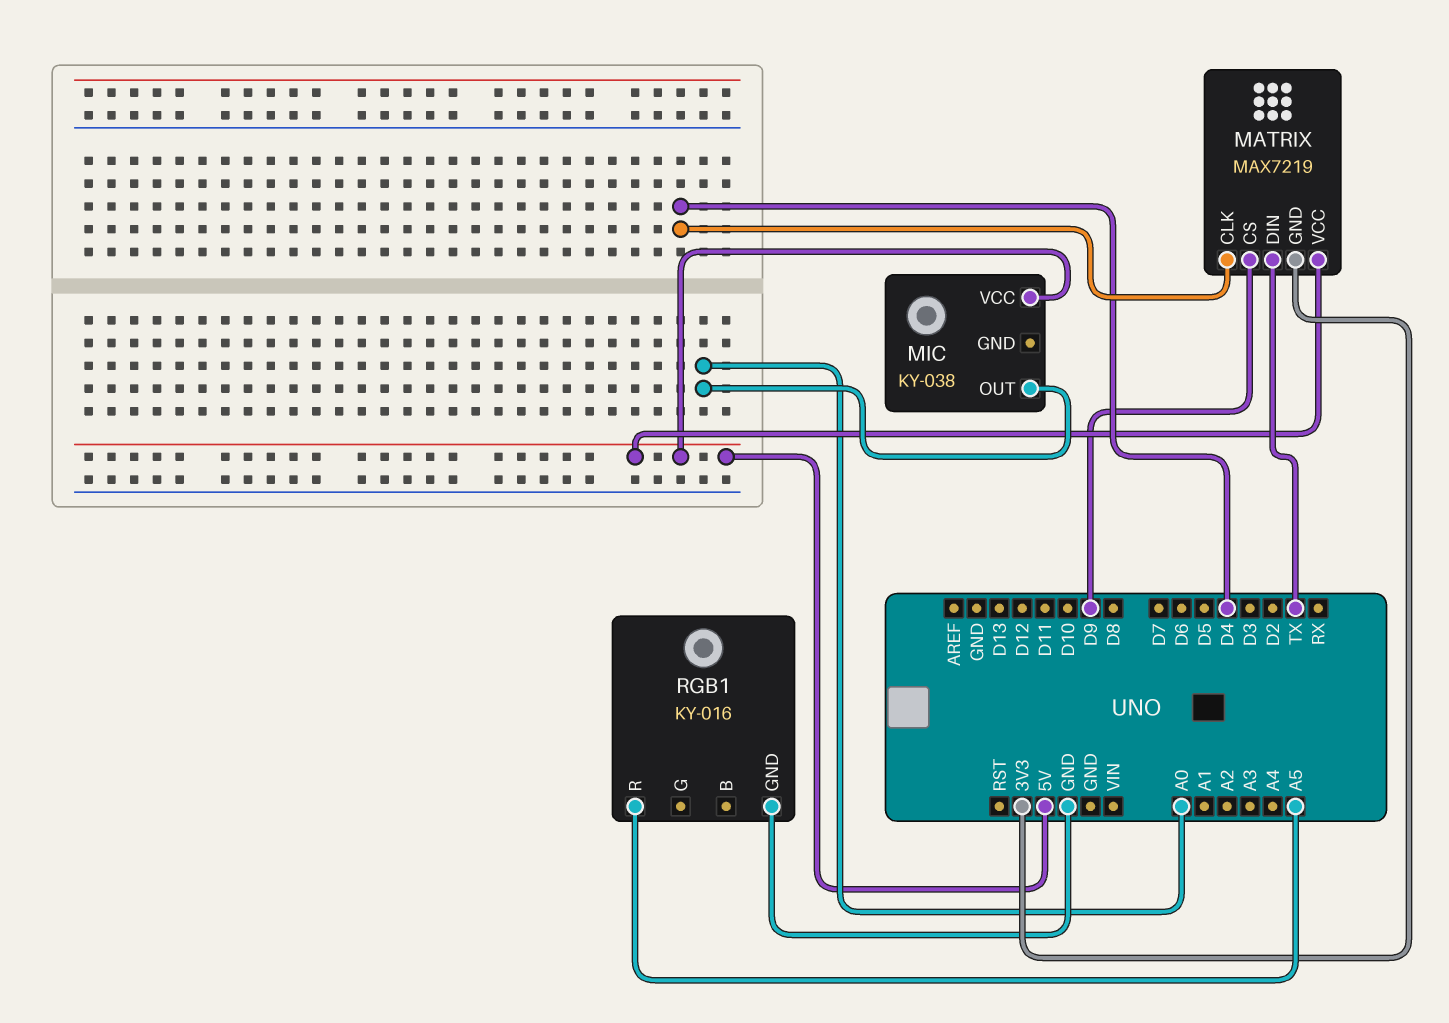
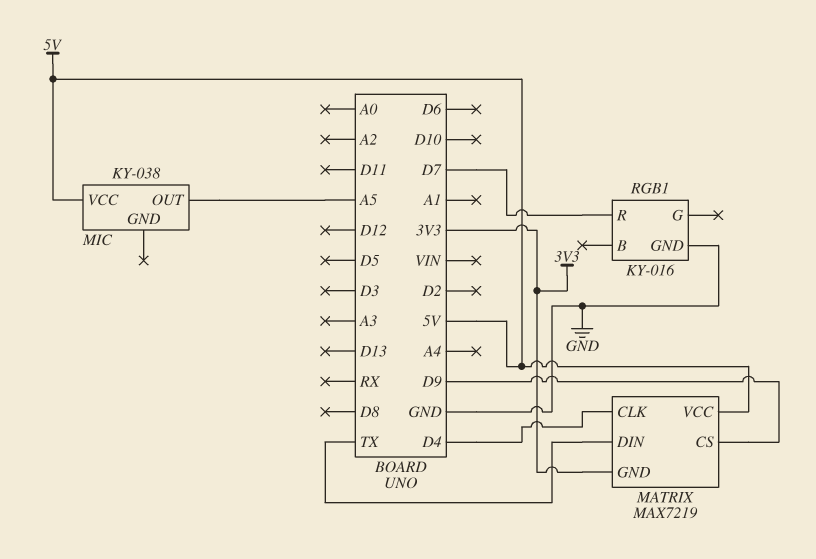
MIC pin OUT: A0 -> A5
RGB1 pin R: A5 -> D7

